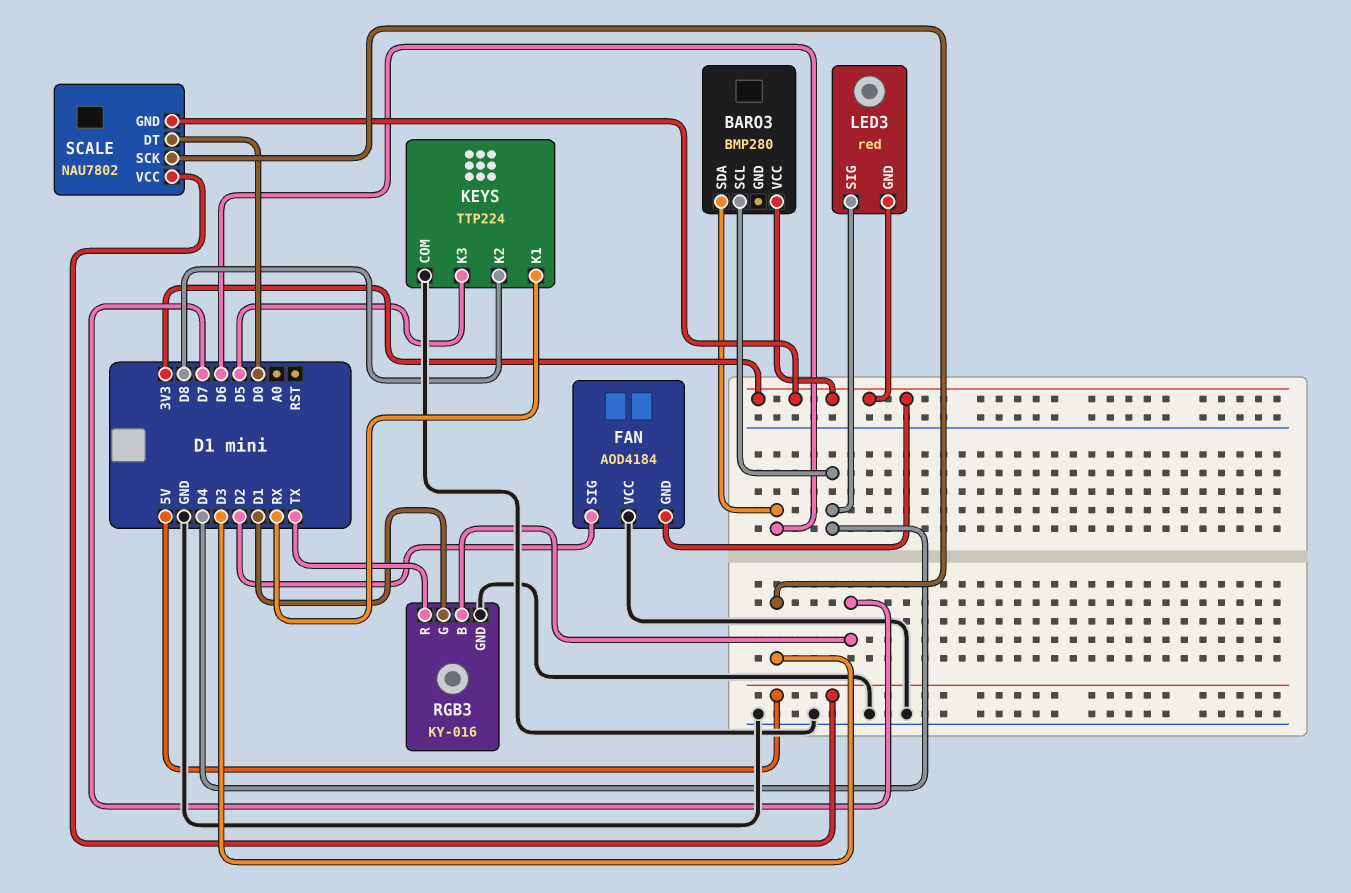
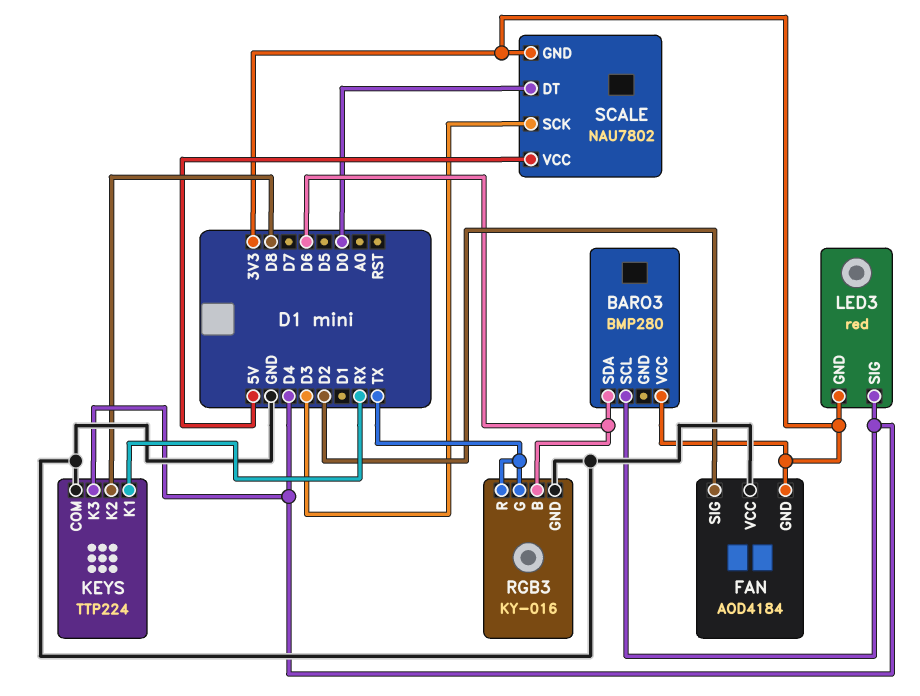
KEYS pin K3: D5 -> D4
RGB3 pin B: D7 -> D6
RGB3 pin G: D1 -> TX

